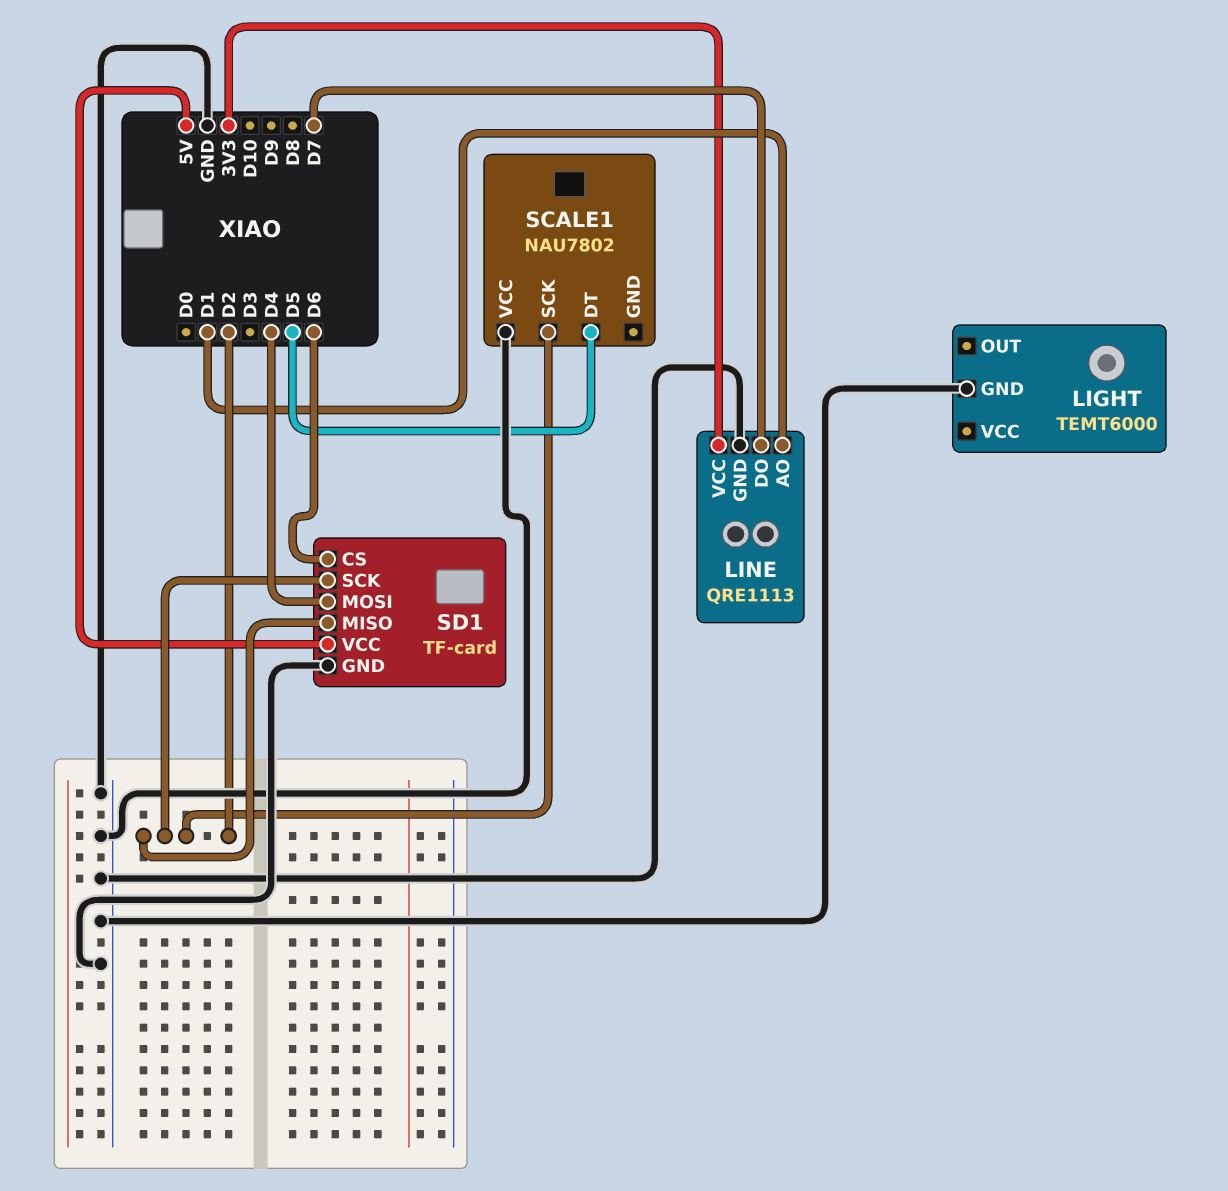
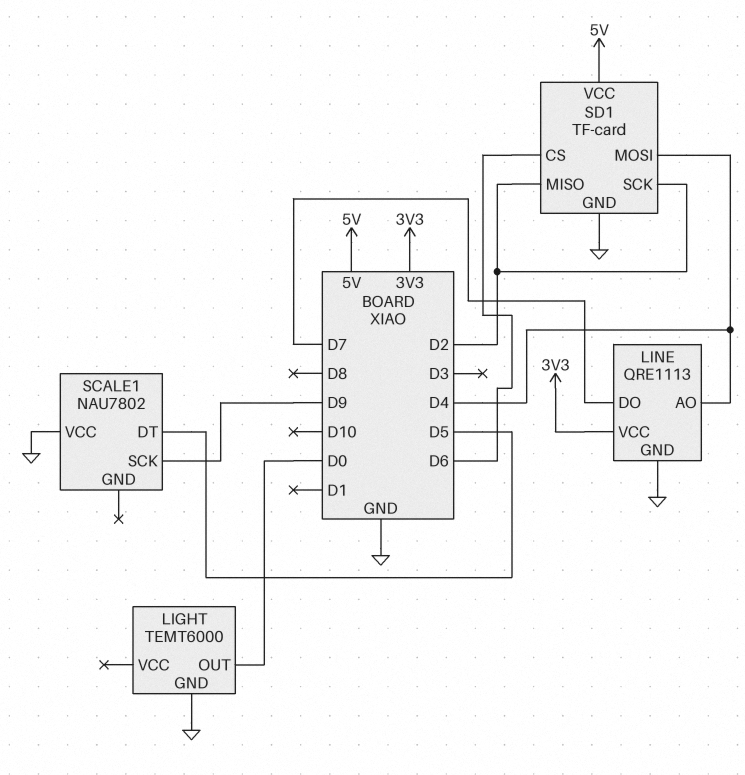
LIGHT pin OUT: none -> D0
LINE pin AO: D1 -> D4
SCALE1 pin SCK: D2 -> D9

